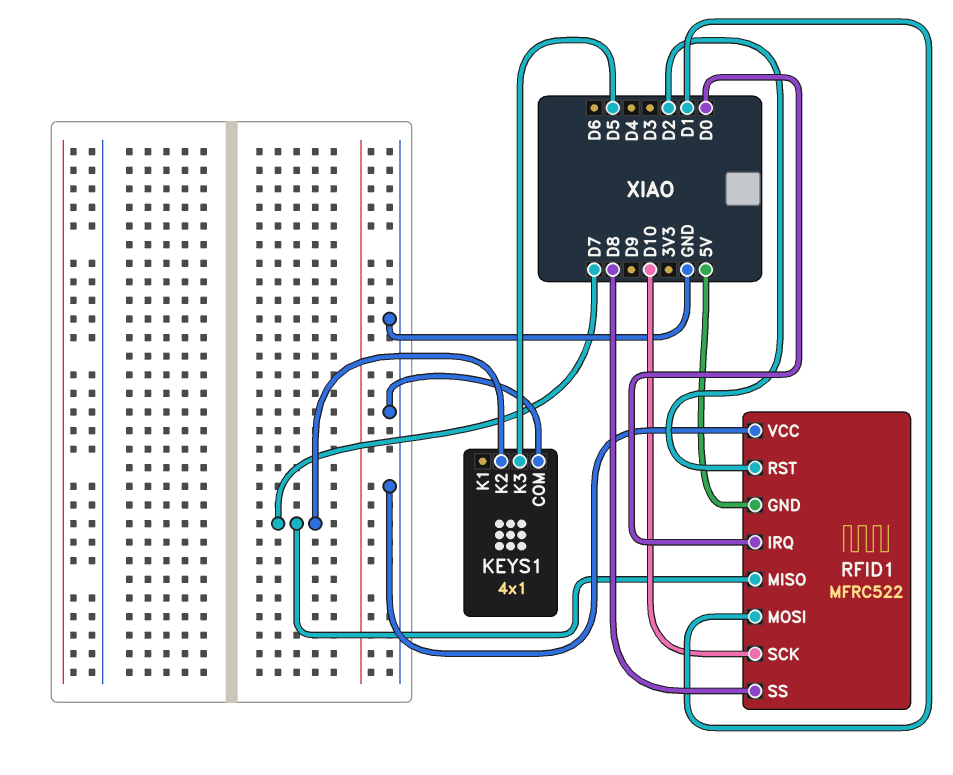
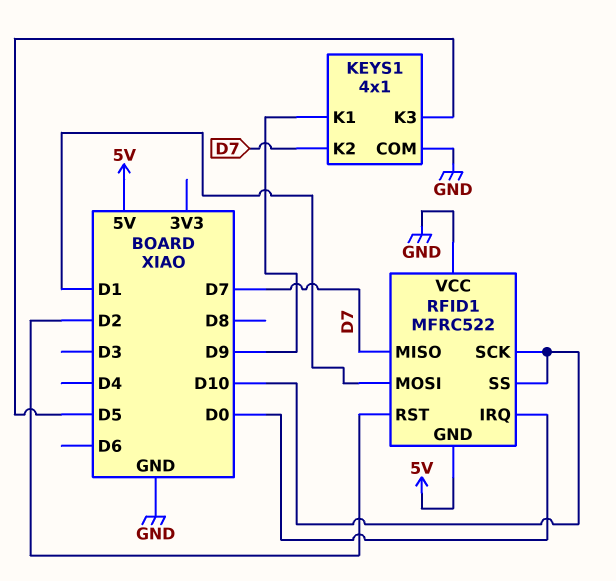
KEYS1 pin K1: none -> D9
RFID1 pin SS: D8 -> D10

